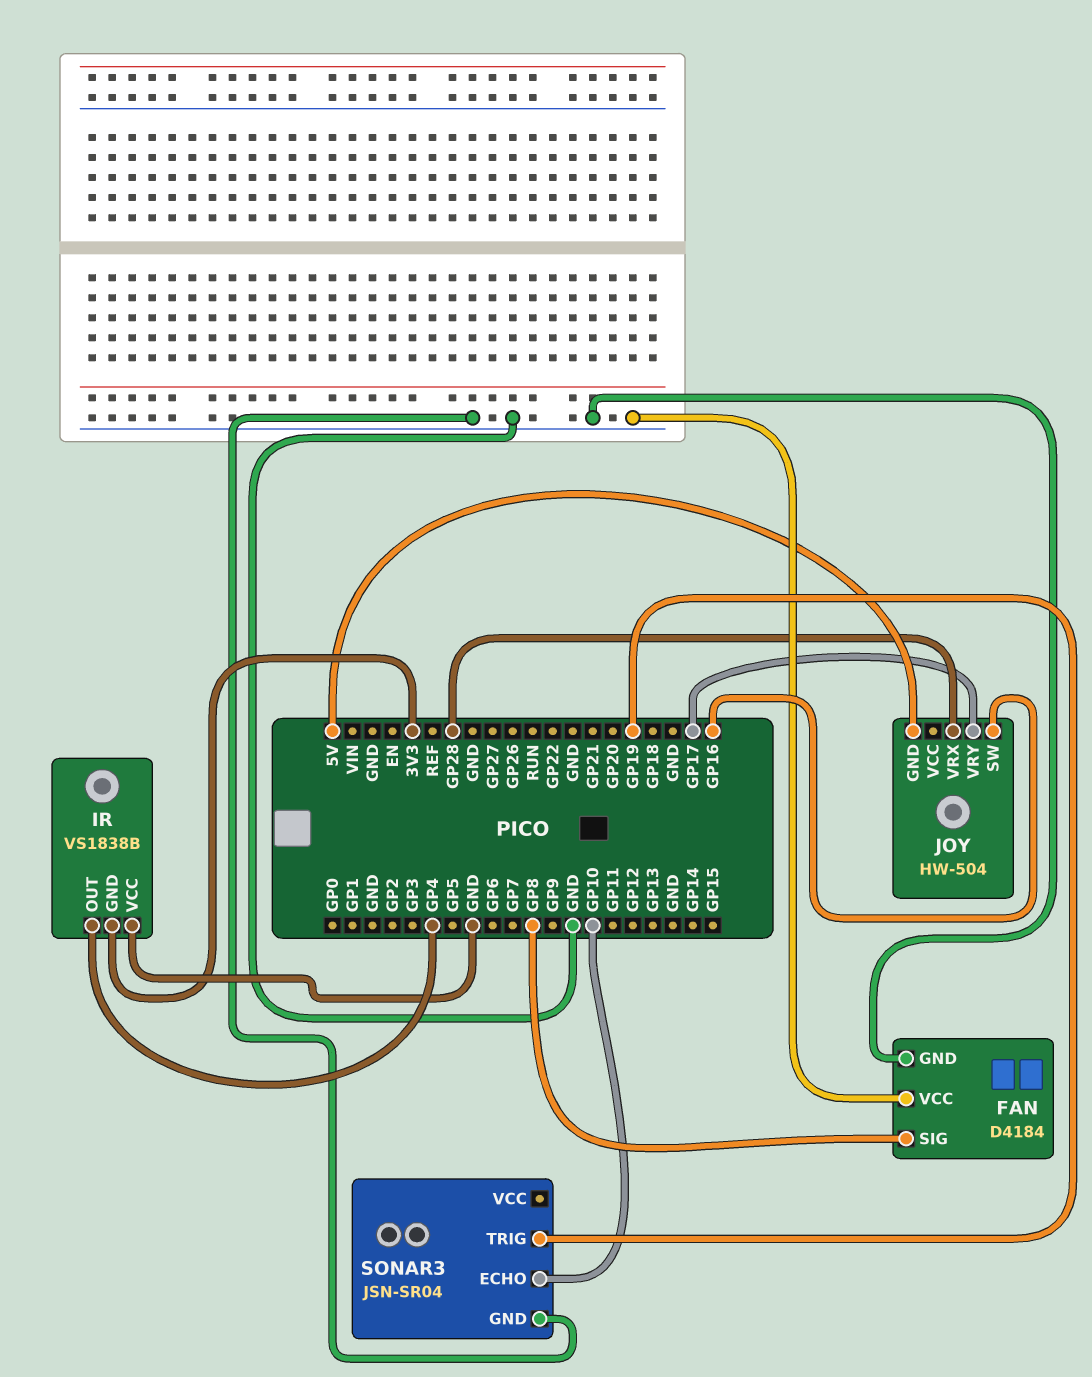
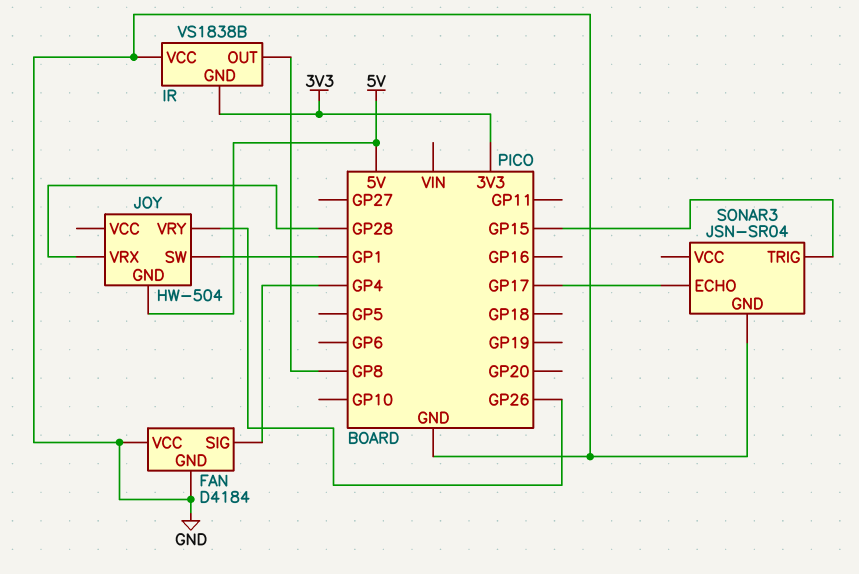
FAN pin SIG: GP8 -> GP4
IR pin OUT: GP4 -> GP8
JOY pin SW: GP16 -> GP1
JOY pin VRY: GP17 -> GP26
SONAR3 pin ECHO: GP10 -> GP17
SONAR3 pin TRIG: GP19 -> GP15

